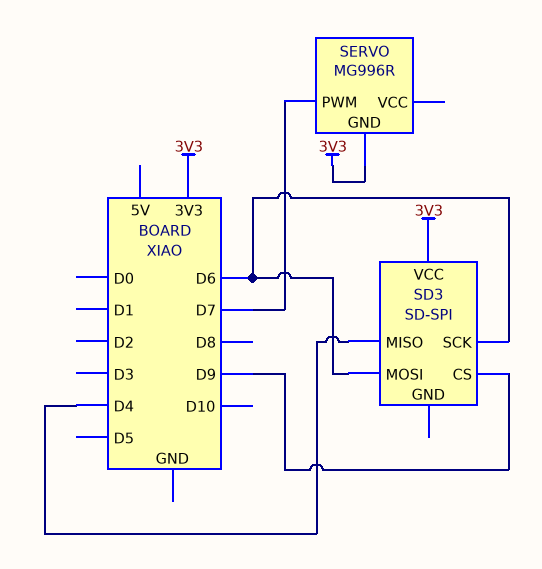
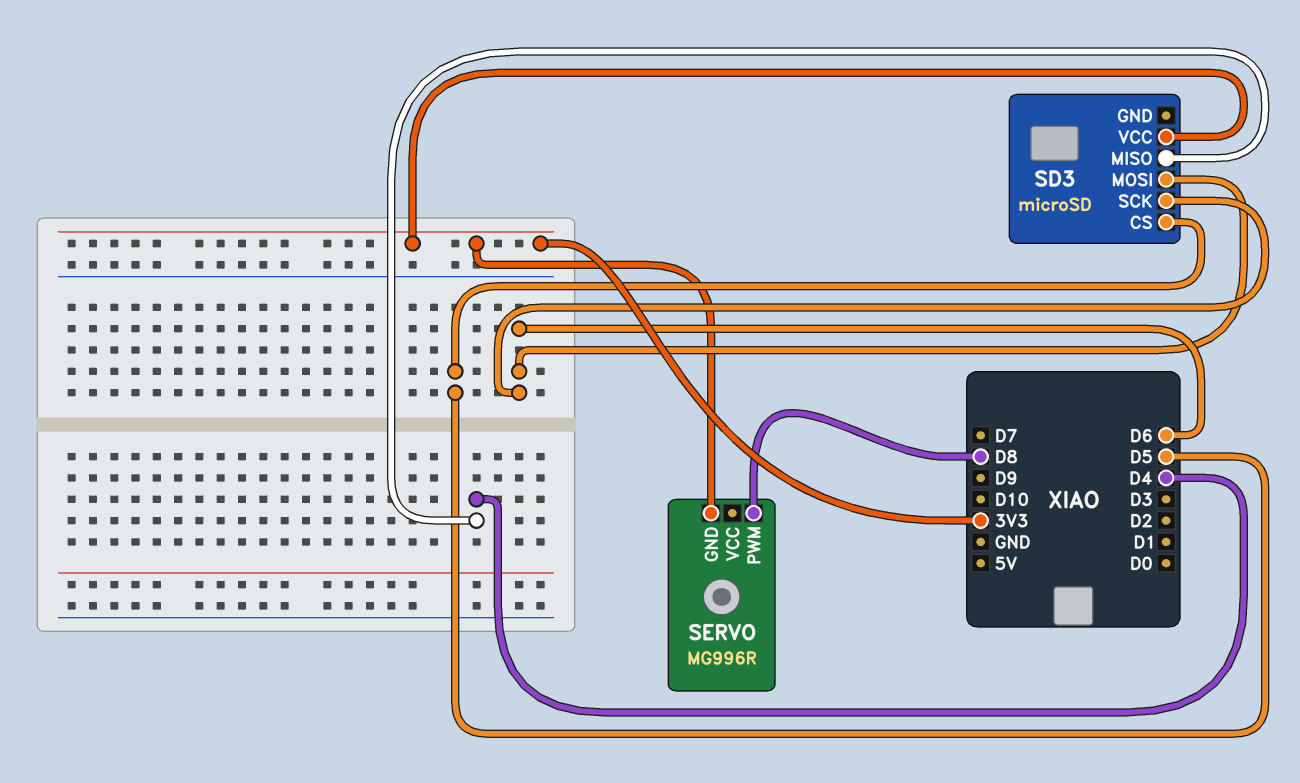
SD3: SD-SPI -> microSD
SD3 pin CS: D9 -> D5
SERVO pin PWM: D7 -> D8

